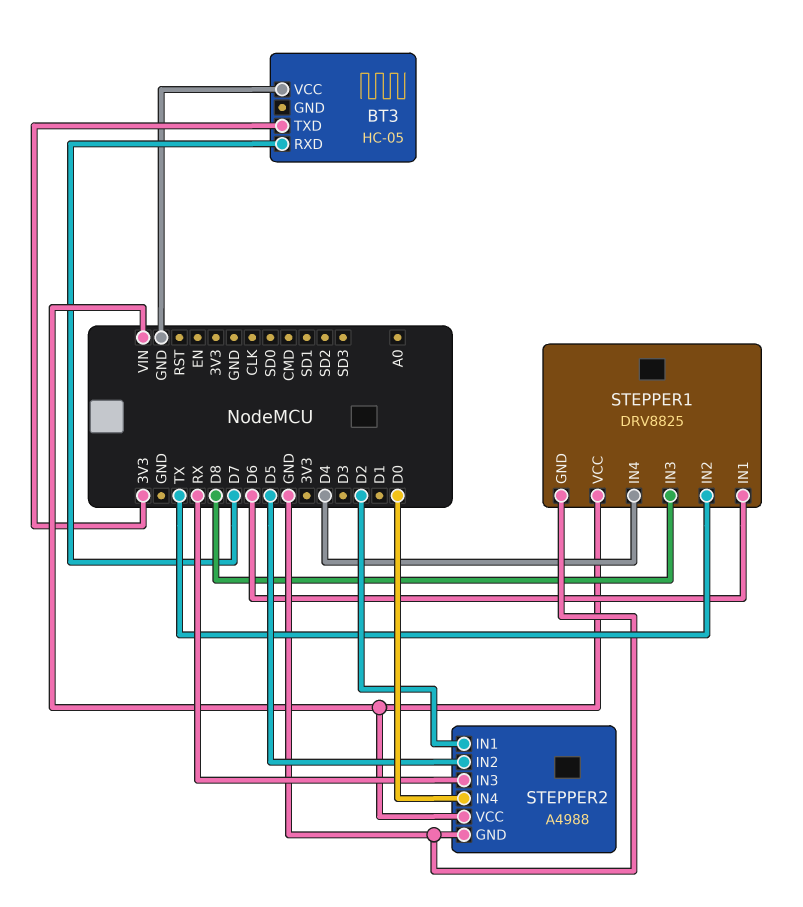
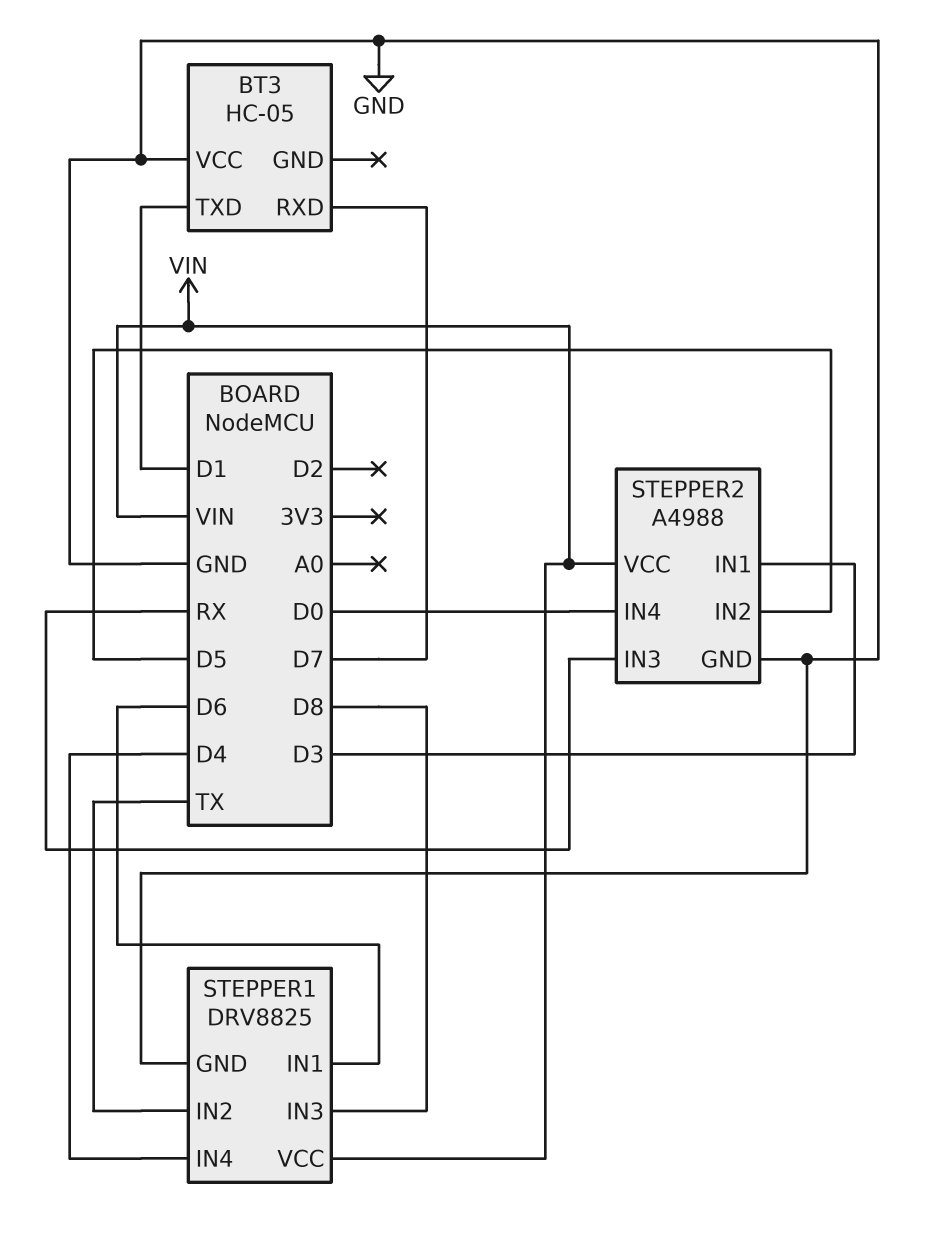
BT3 pin TXD: 3V3 -> D1
STEPPER2 pin IN1: D2 -> D3

